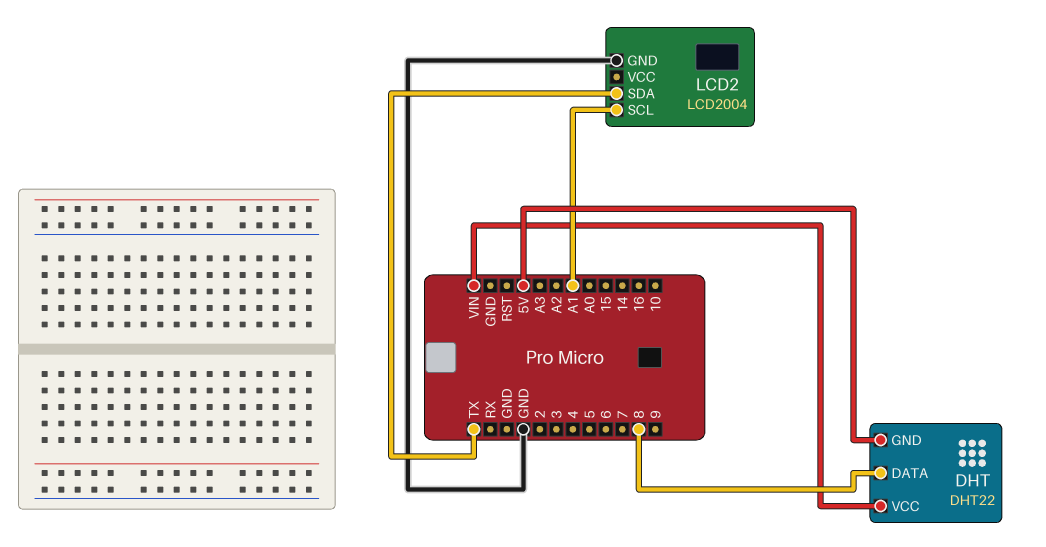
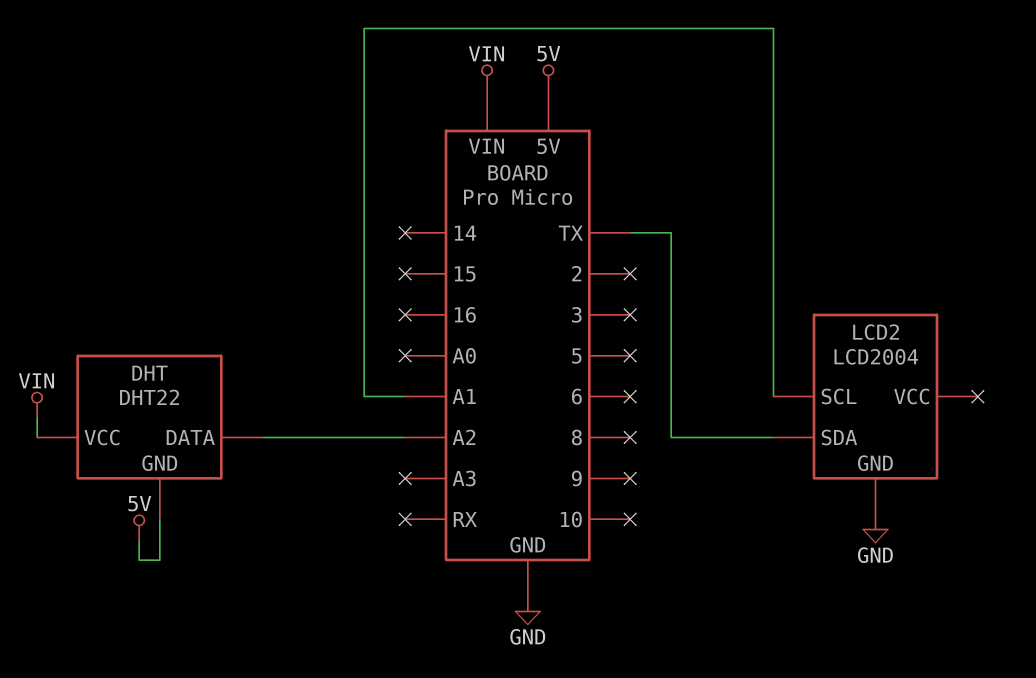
DHT pin DATA: 8 -> A2

